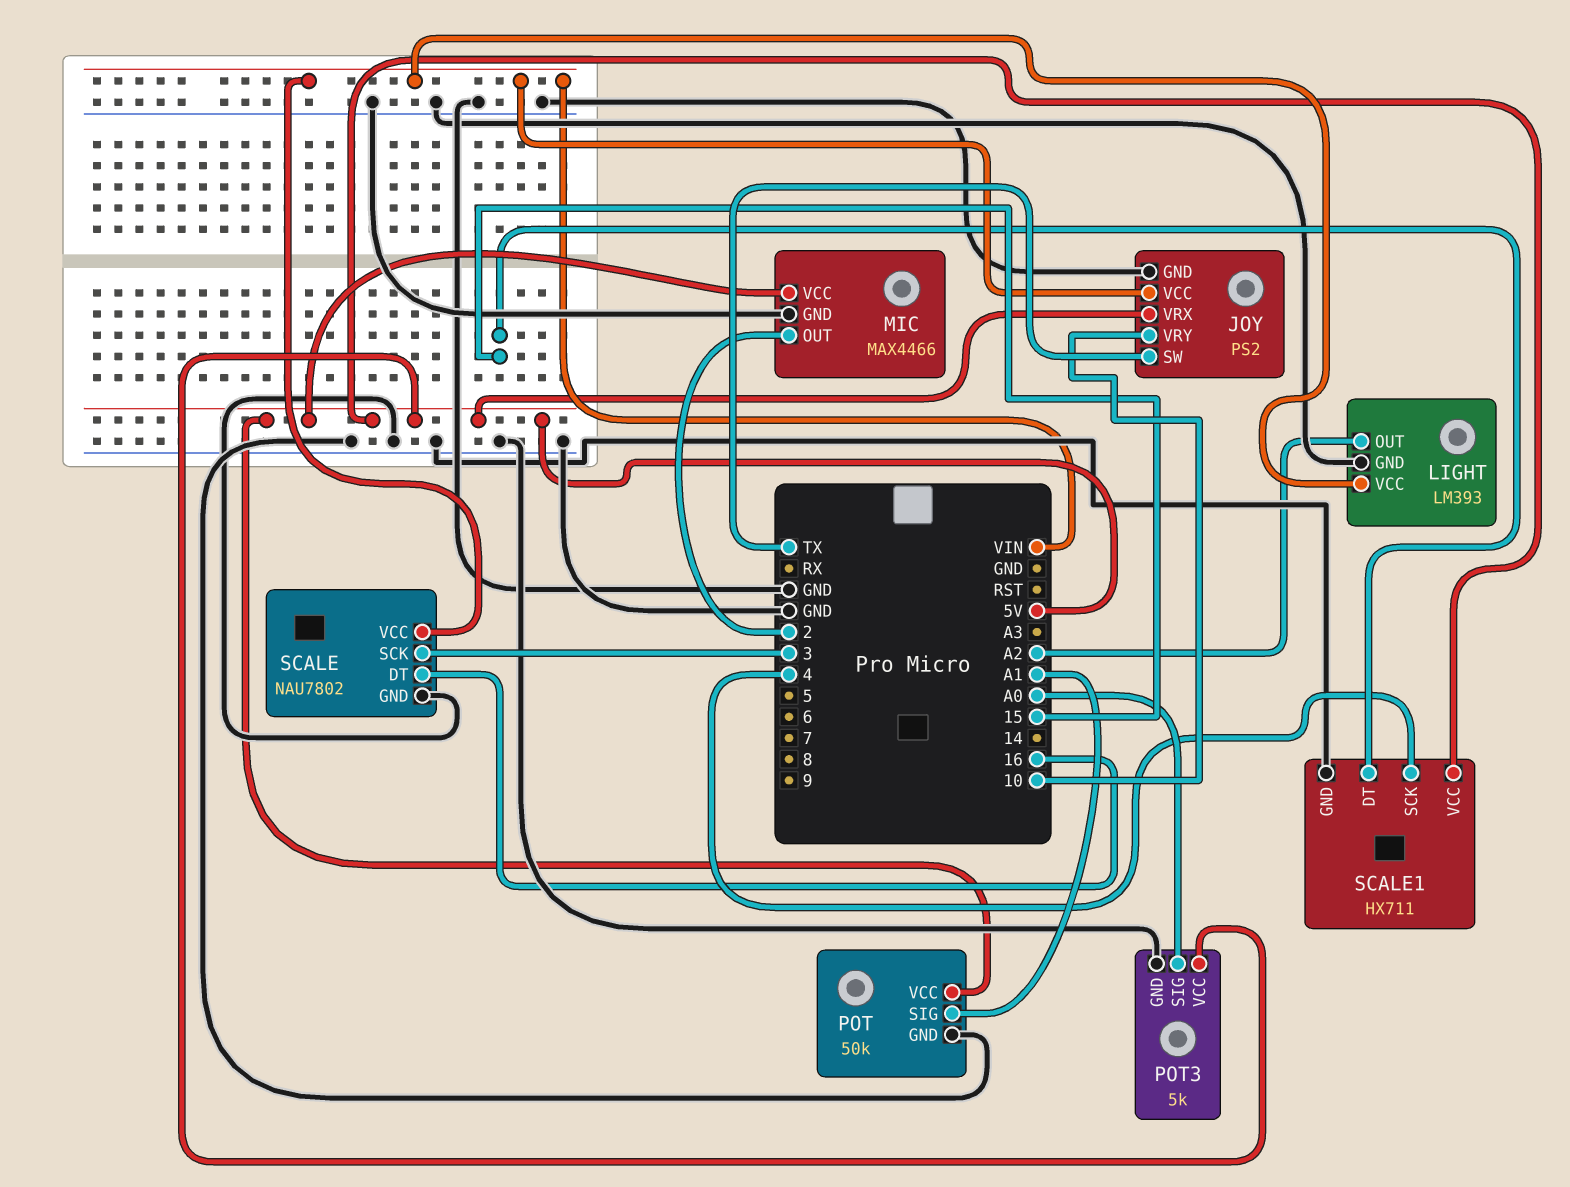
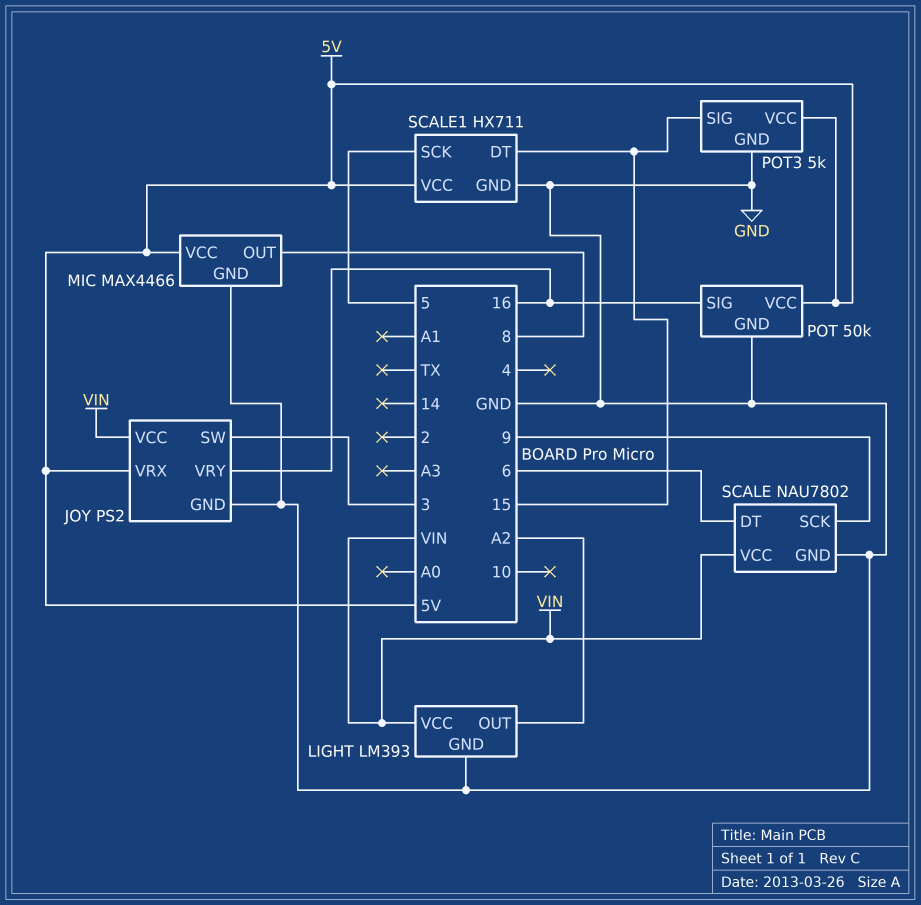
JOY pin SW: TX -> 3
JOY pin VRY: 10 -> 16
MIC pin OUT: 2 -> 8
POT pin SIG: A1 -> 16
POT3 pin SIG: A0 -> 15
SCALE pin DT: 16 -> 6
SCALE pin SCK: 3 -> 9
SCALE1 pin SCK: 4 -> 5

